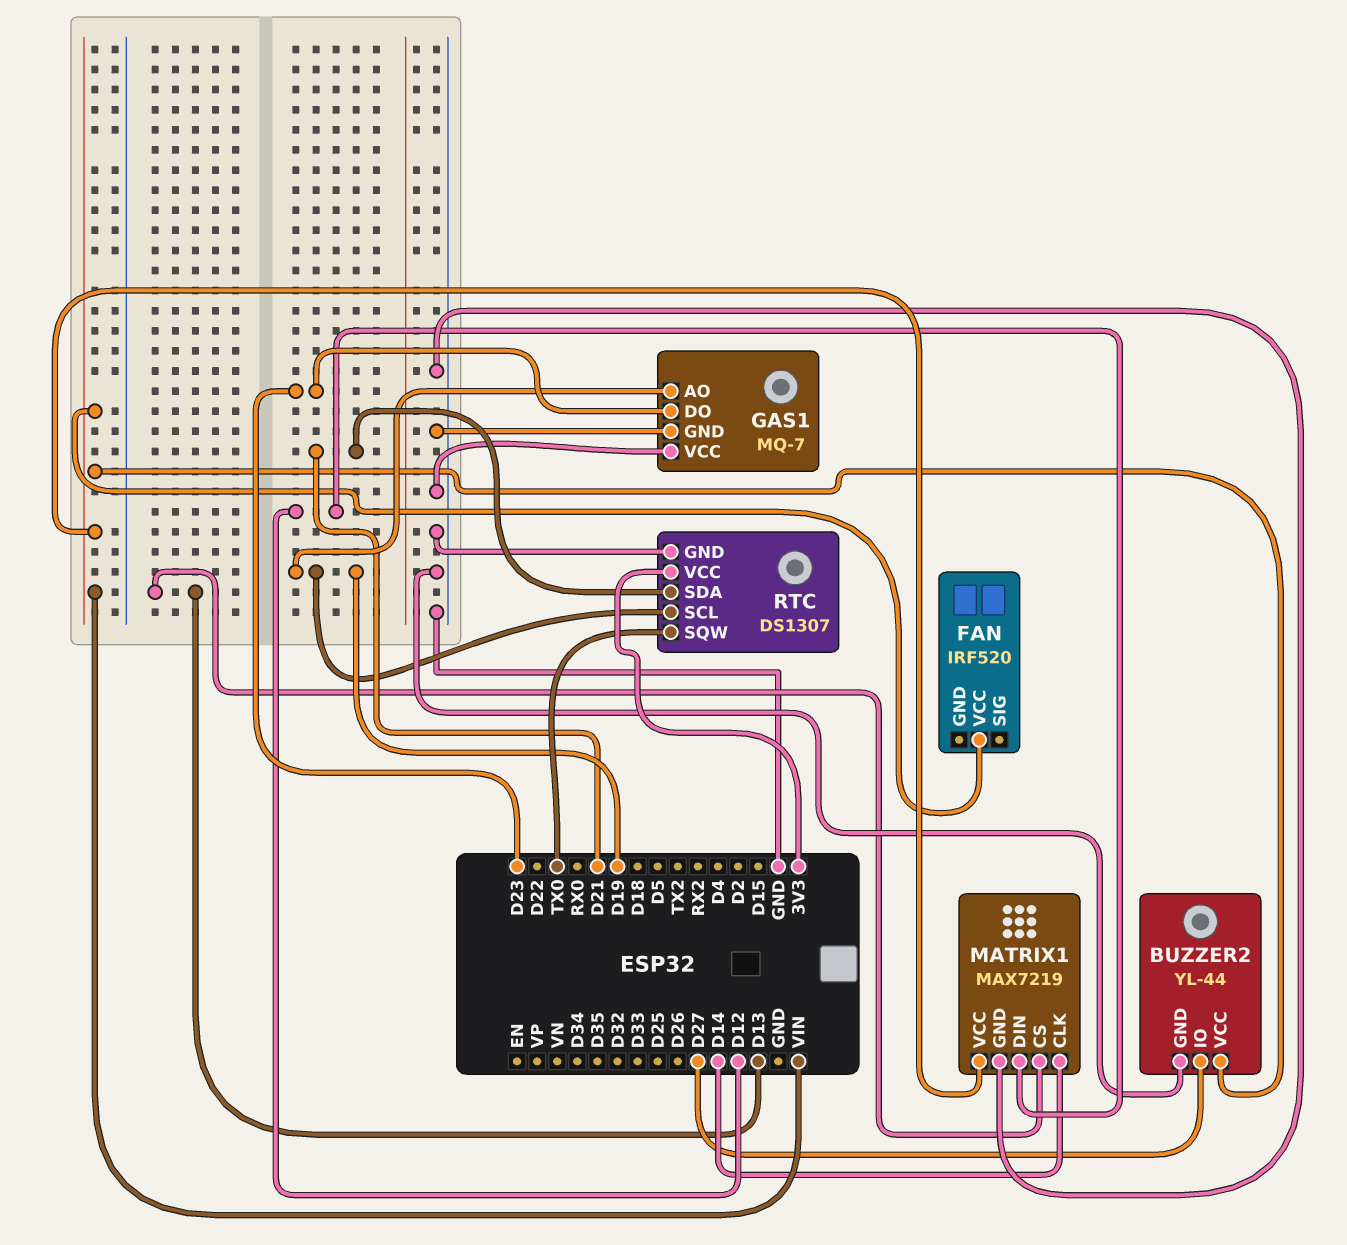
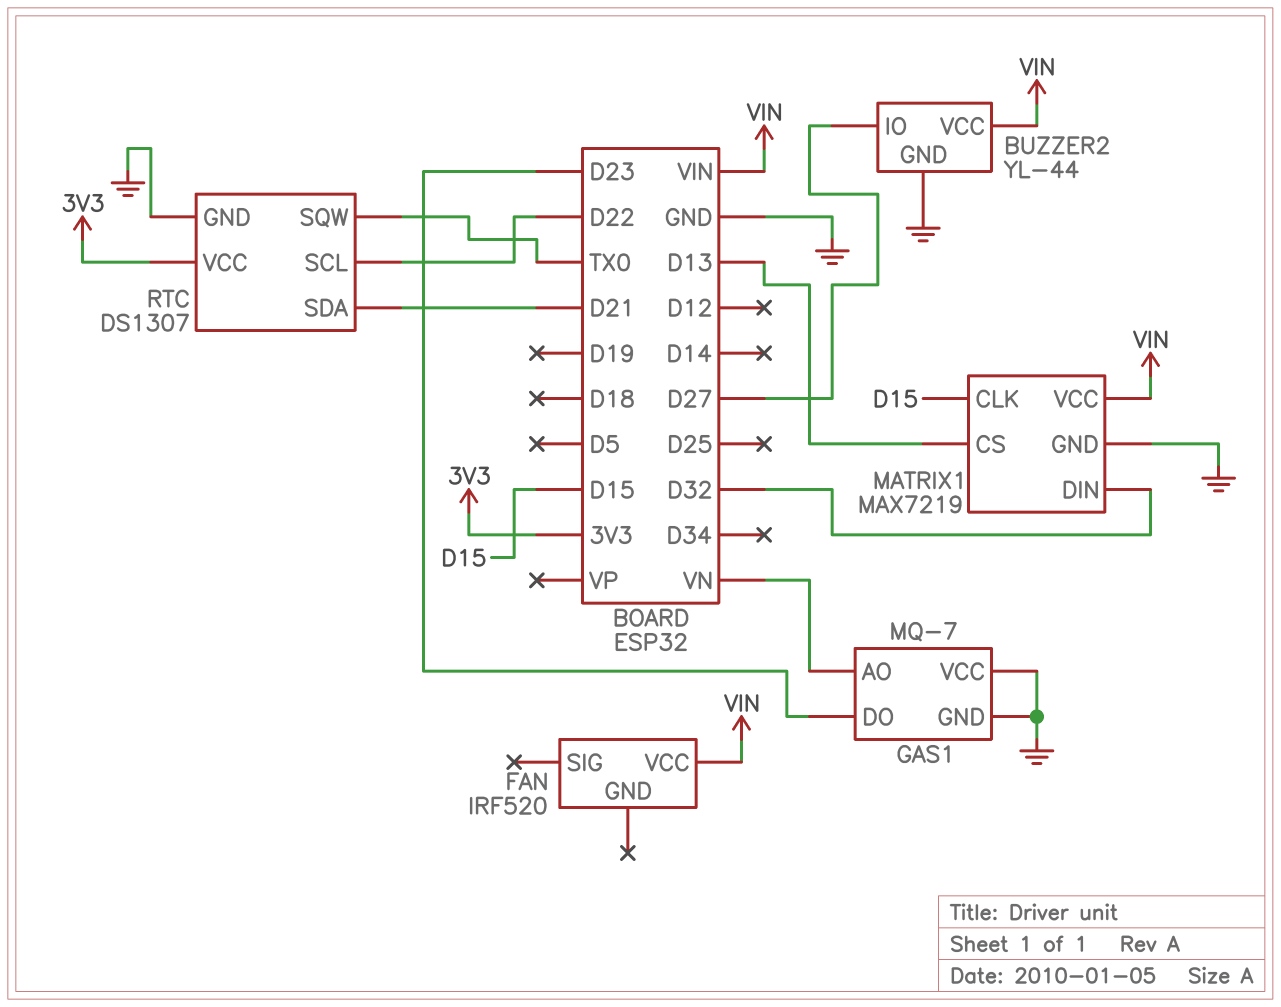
GAS1 pin AO: D19 -> VN
MATRIX1 pin CLK: D14 -> D15
MATRIX1 pin DIN: D12 -> D32
RTC pin SCL: D19 -> D22

